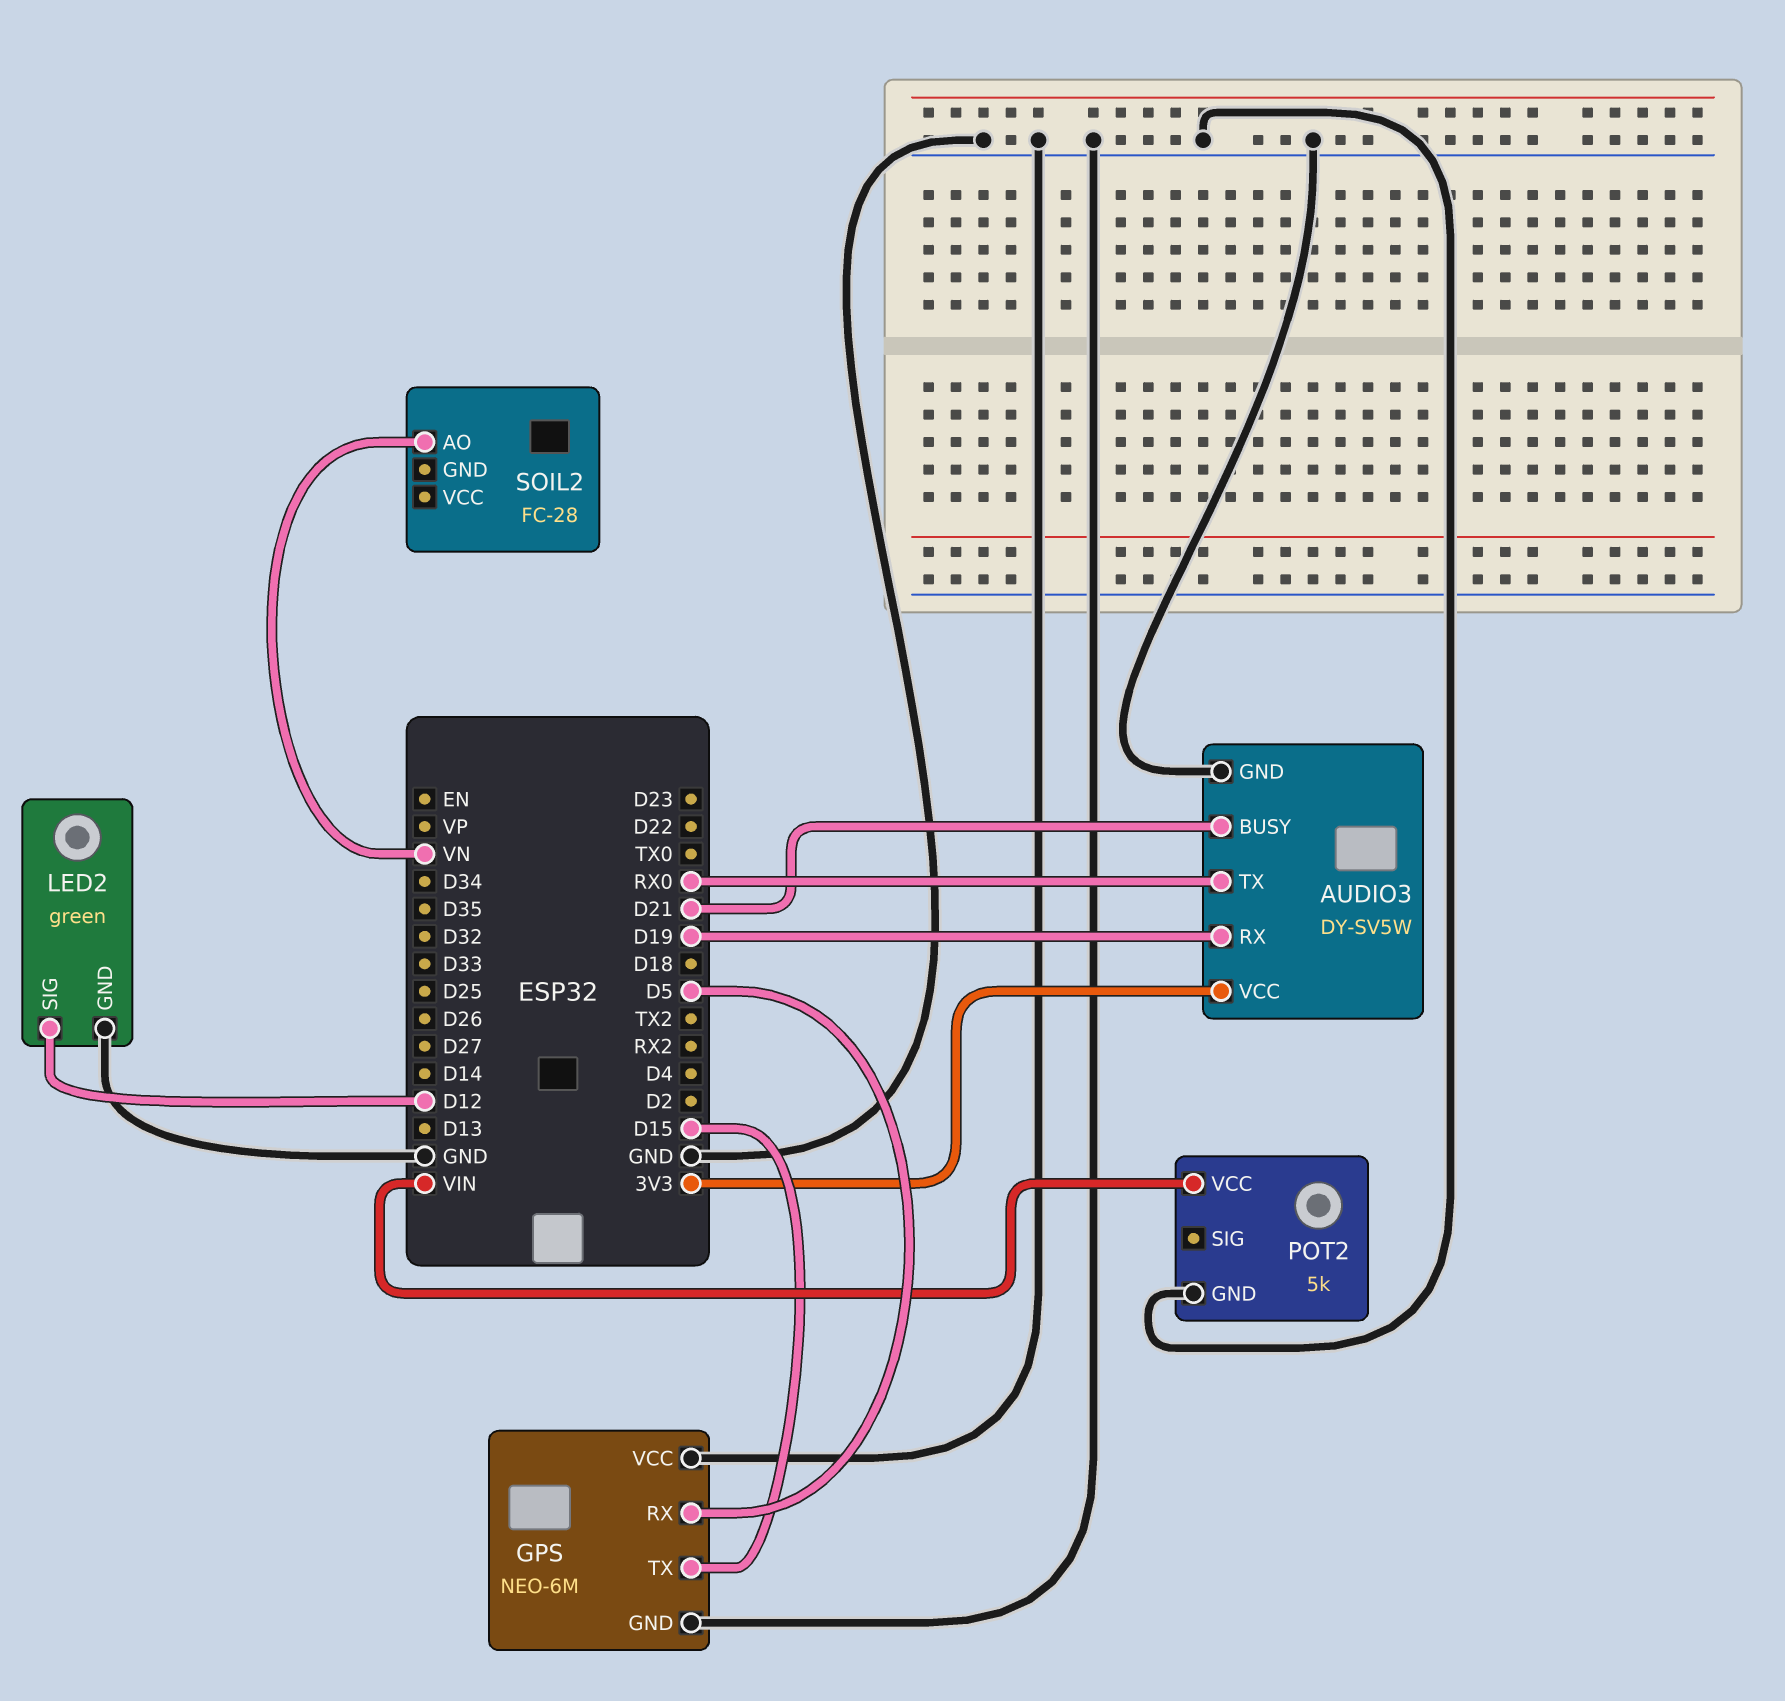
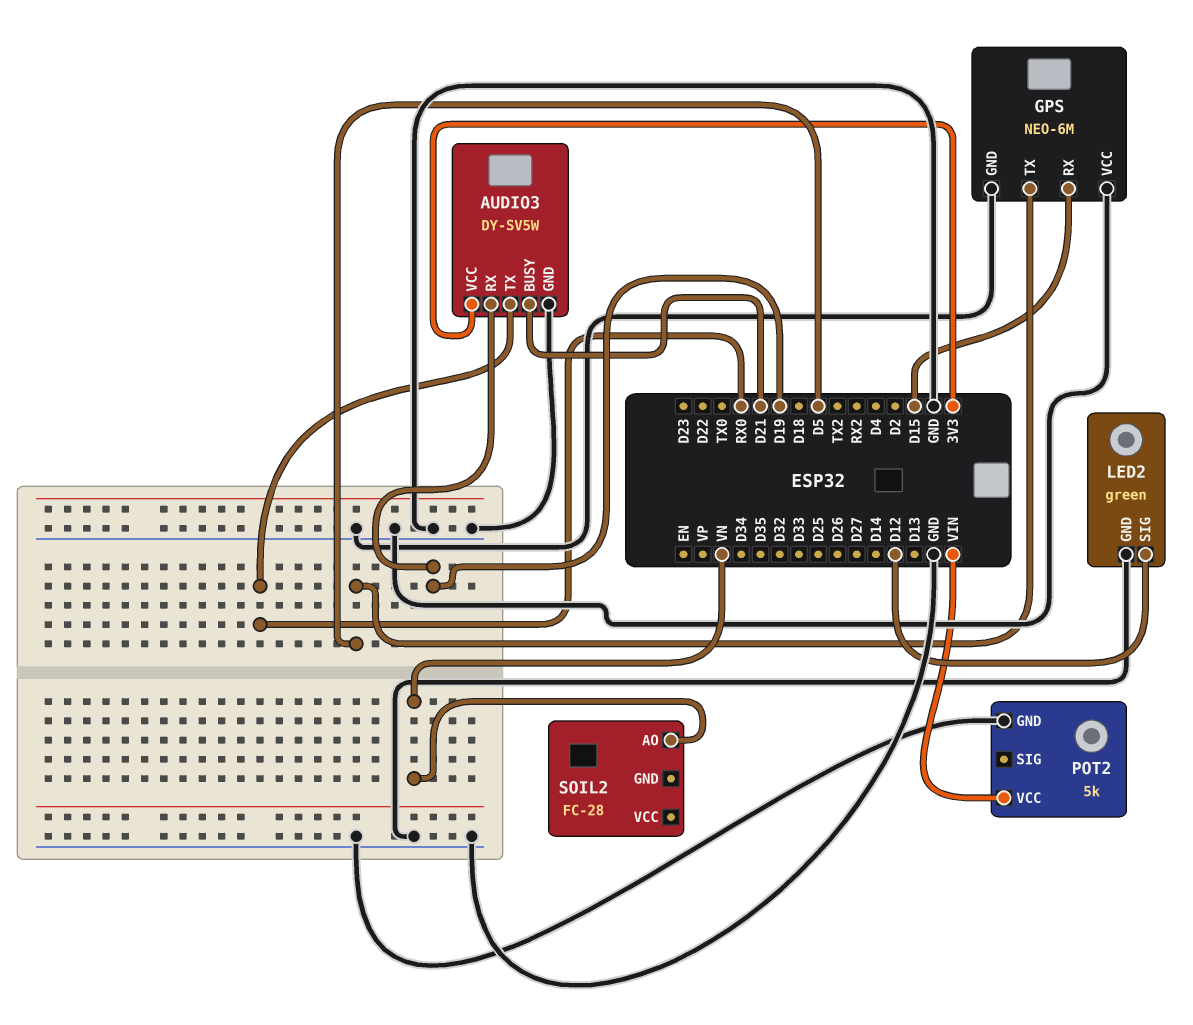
GPS pin RX: D5 -> D15
GPS pin TX: D15 -> D5

